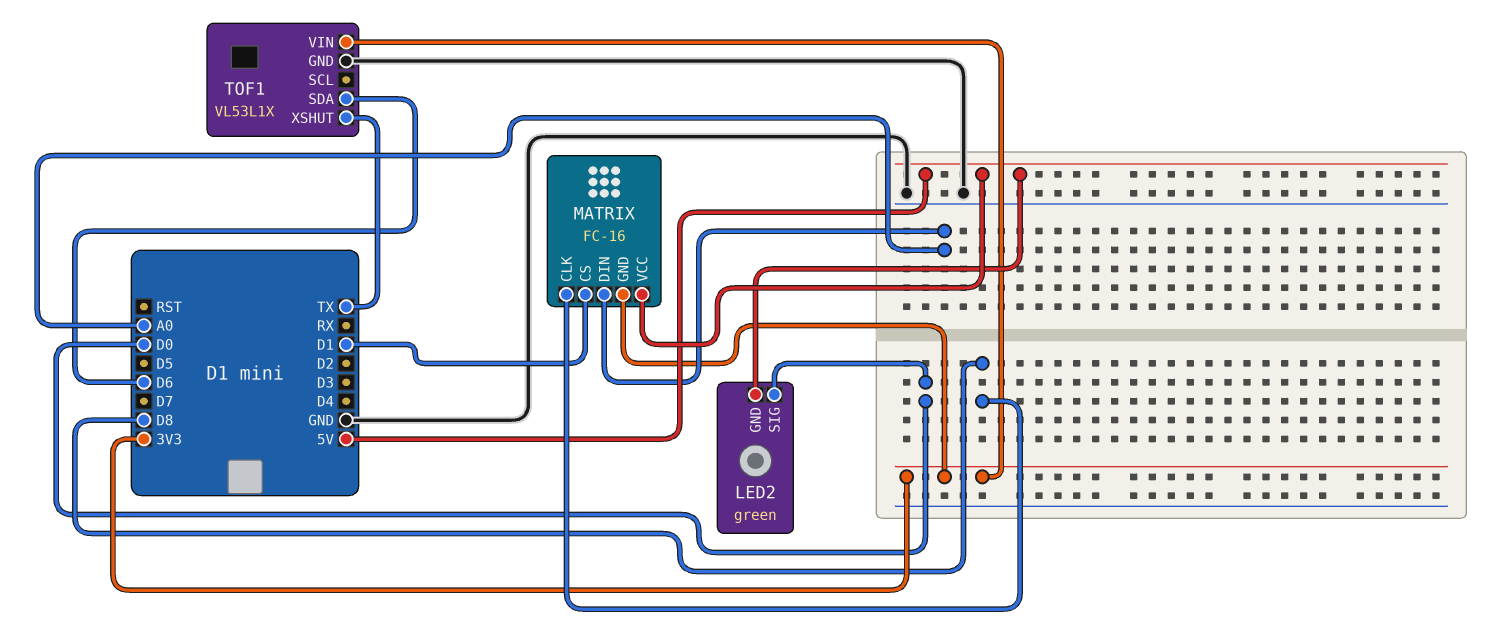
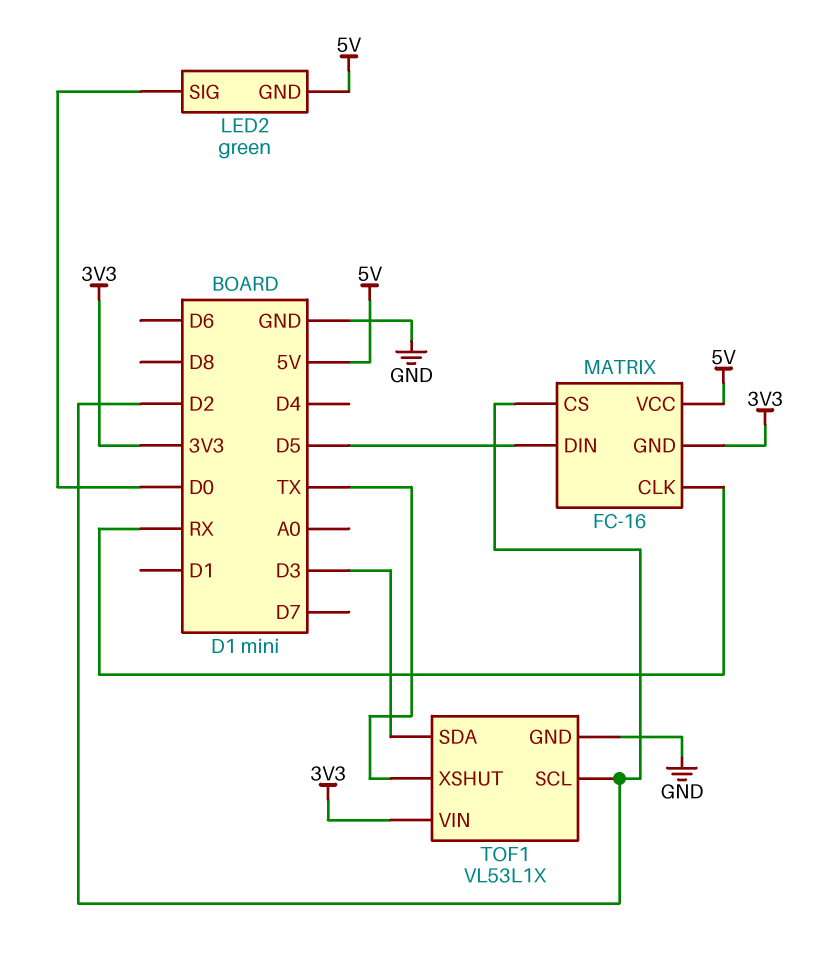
MATRIX pin CLK: D8 -> RX
MATRIX pin CS: D1 -> D2
MATRIX pin DIN: A0 -> D5
TOF1 pin SCL: none -> D2
TOF1 pin SDA: D6 -> D3

